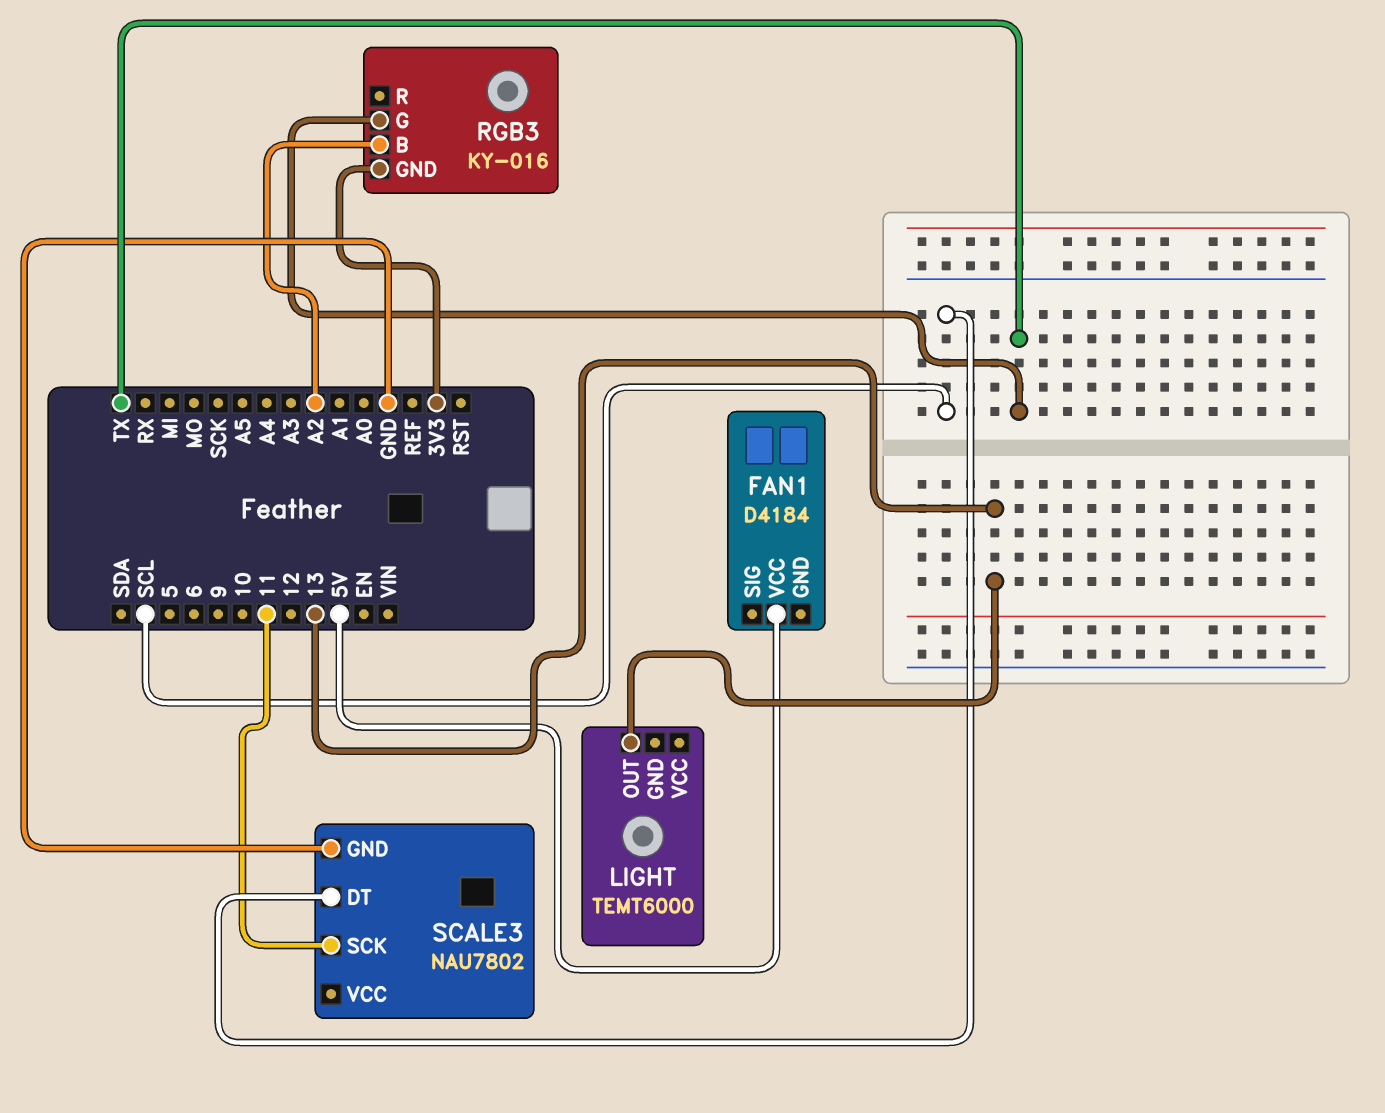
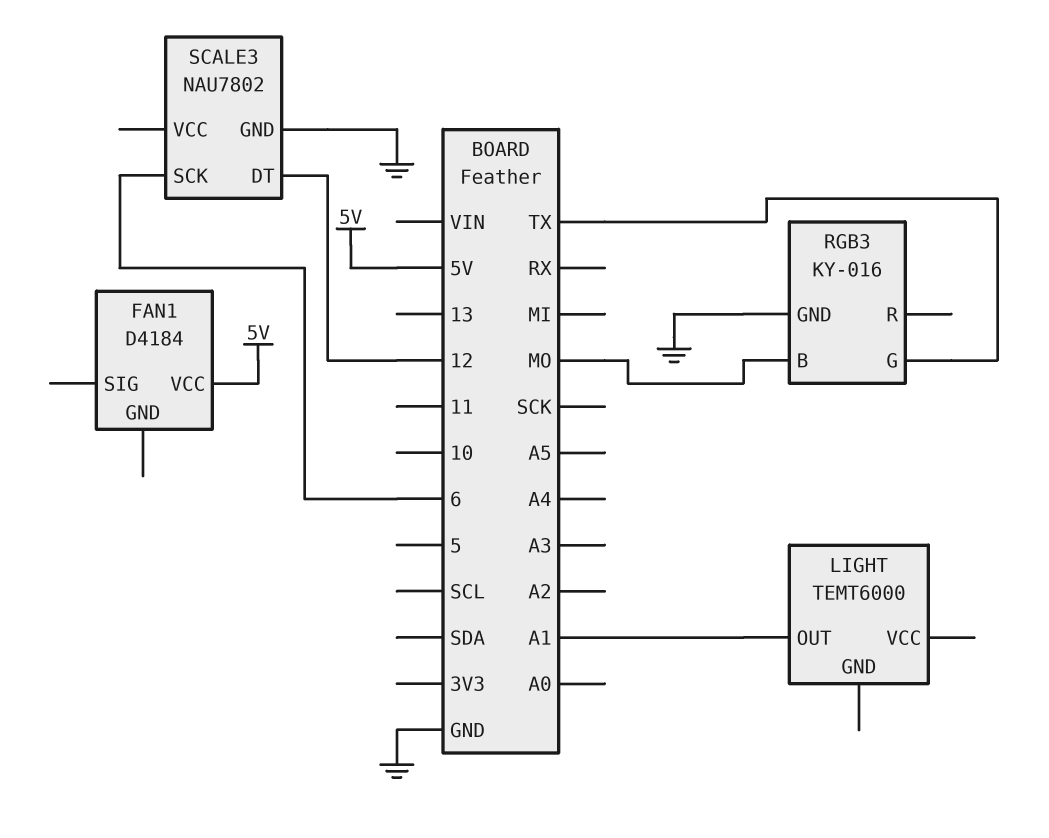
LIGHT pin OUT: 13 -> A1
RGB3 pin B: A2 -> MO
RGB3 pin GND: 3V3 -> GND
SCALE3 pin DT: SCL -> 12
SCALE3 pin SCK: 11 -> 6

